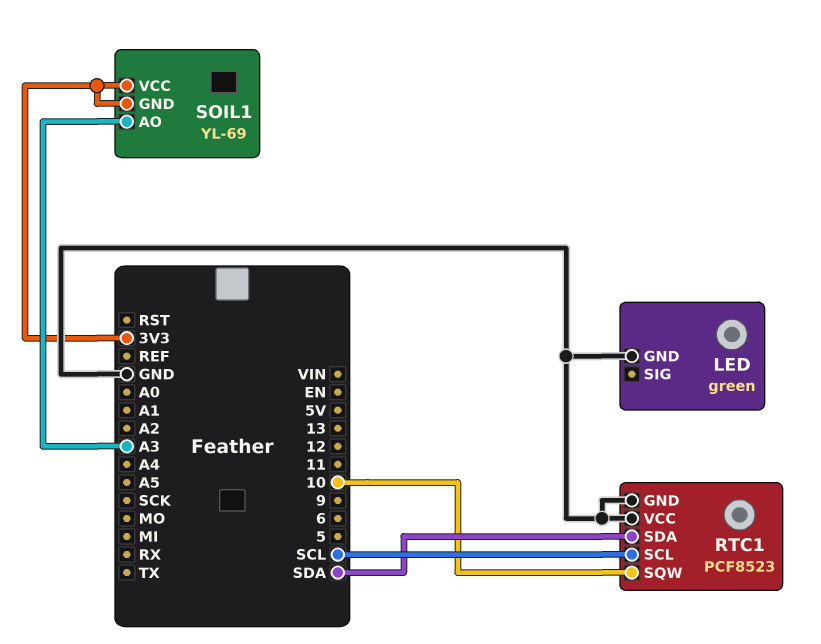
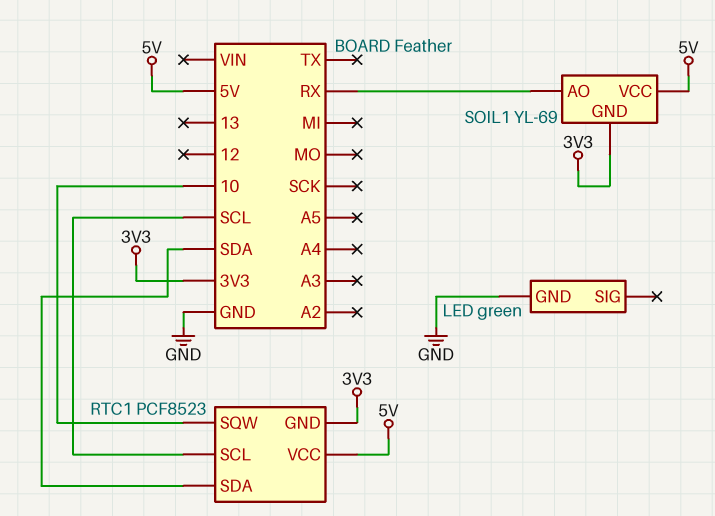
RTC1 pin GND: GND -> 3V3
RTC1 pin VCC: GND -> 5V
SOIL1 pin AO: A3 -> RX
SOIL1 pin VCC: 3V3 -> 5V

